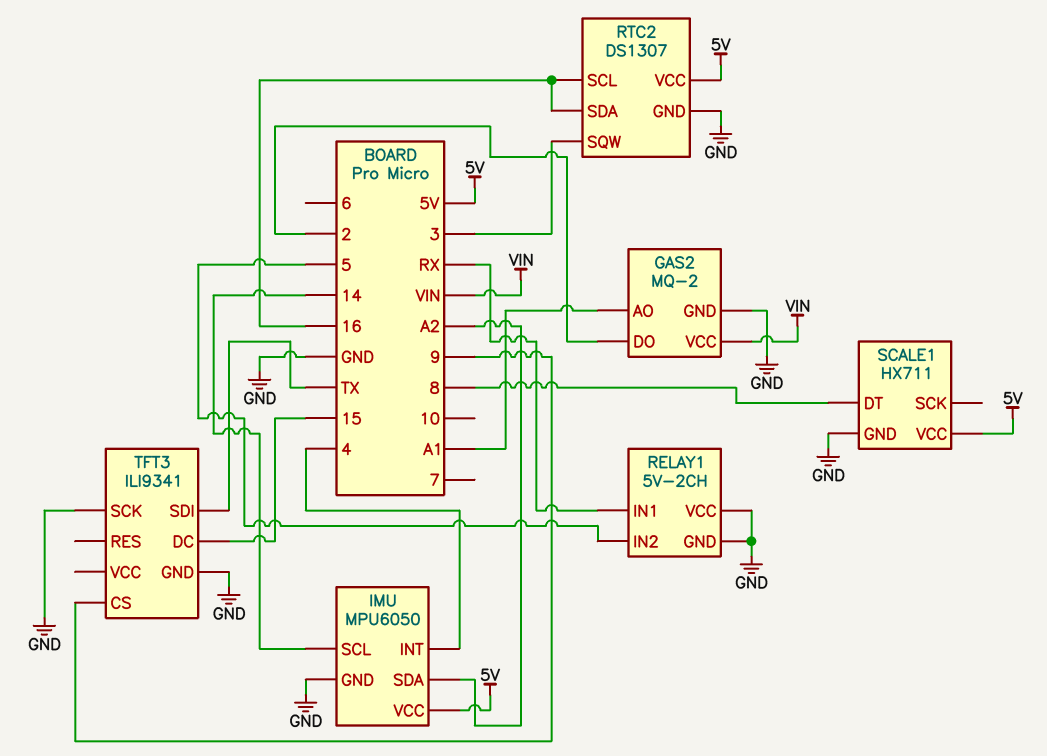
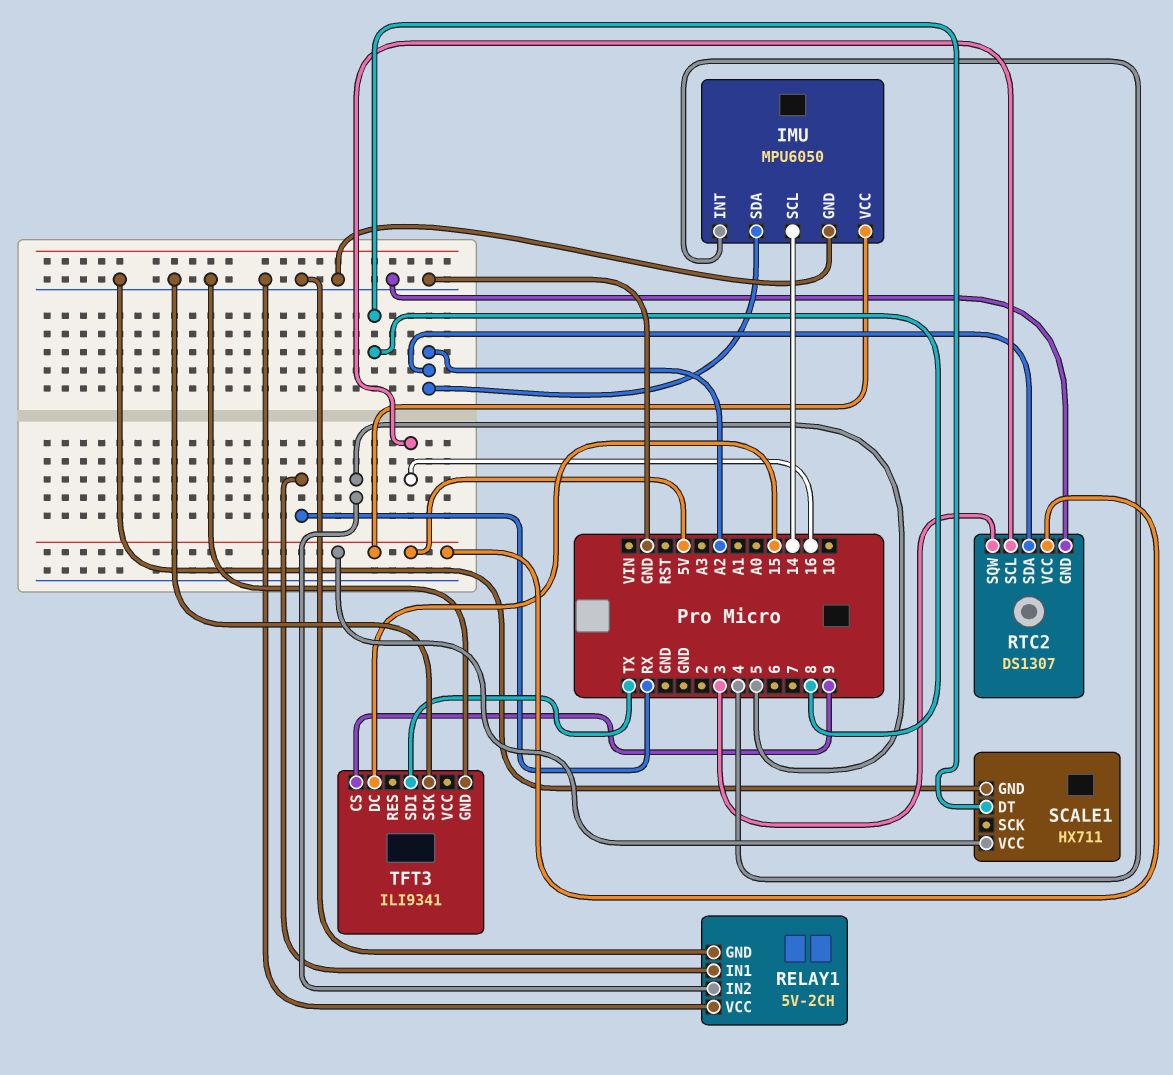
GAS2: MQ-2 -> none
GAS2 pin AO: A1 -> none
GAS2 pin DO: 2 -> none
GAS2 pin GND: GND -> none
GAS2 pin VCC: VIN -> none
RTC2 pin SDA: 16 -> A2

